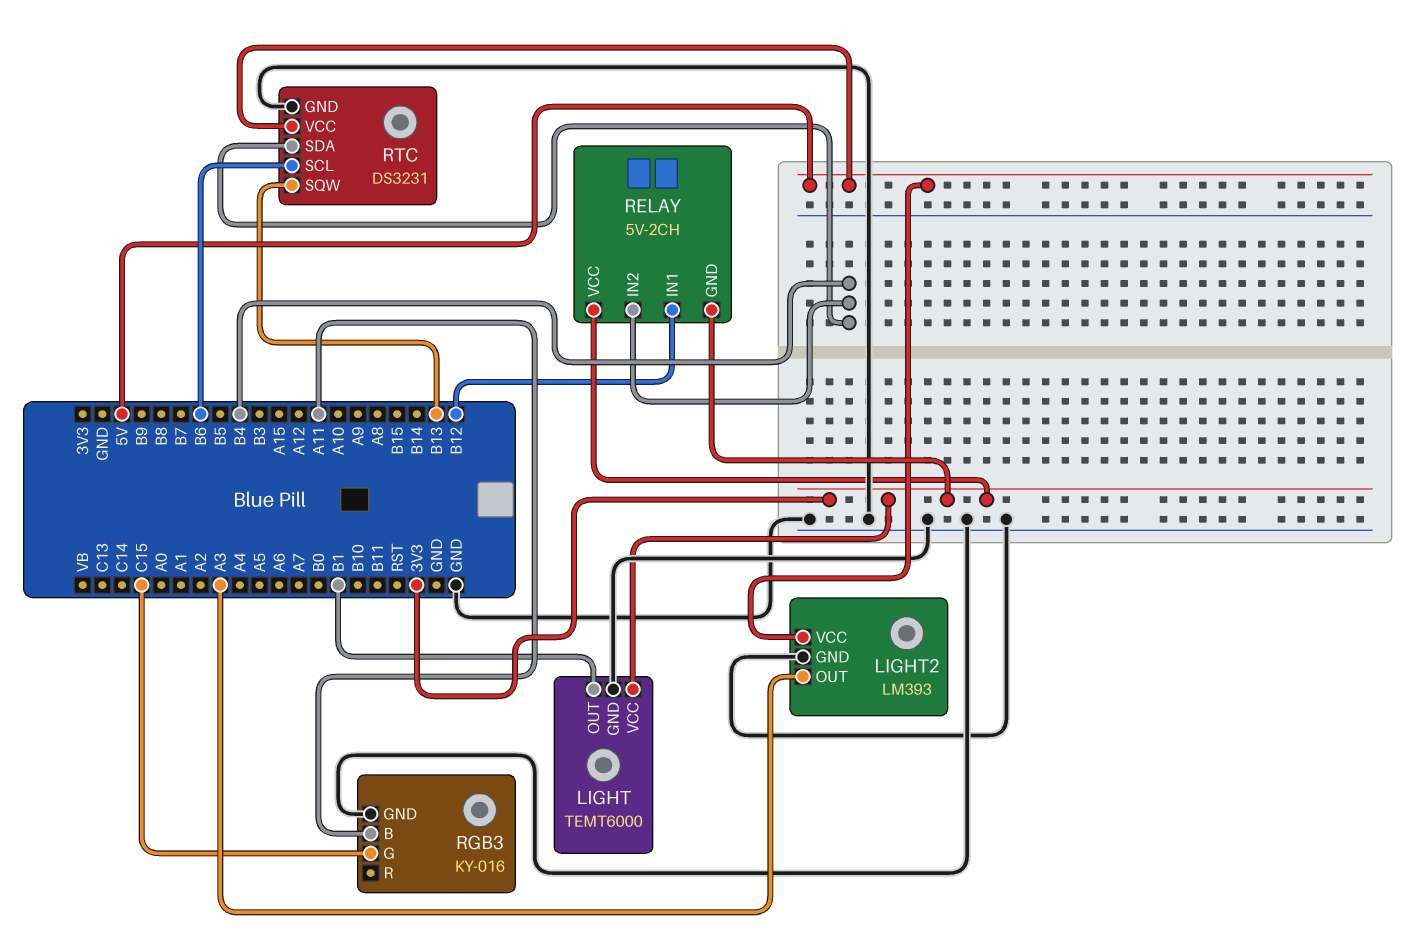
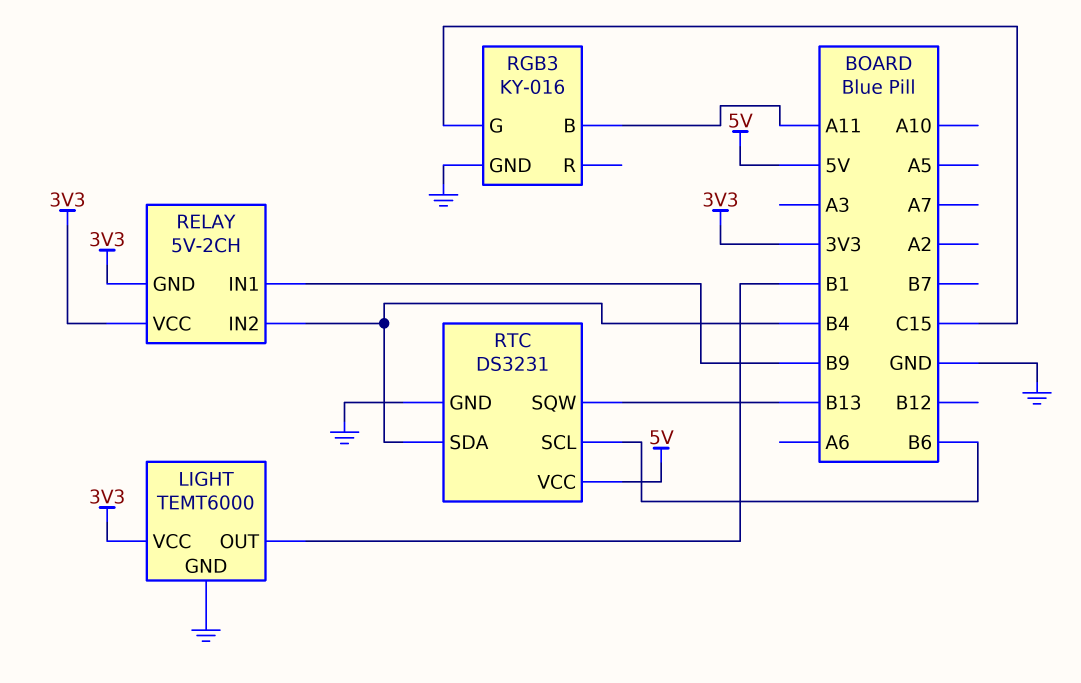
LIGHT2: LM393 -> none
LIGHT2 pin GND: GND -> none
LIGHT2 pin OUT: A3 -> none
LIGHT2 pin VCC: 5V -> none
RELAY pin IN1: B12 -> B9

